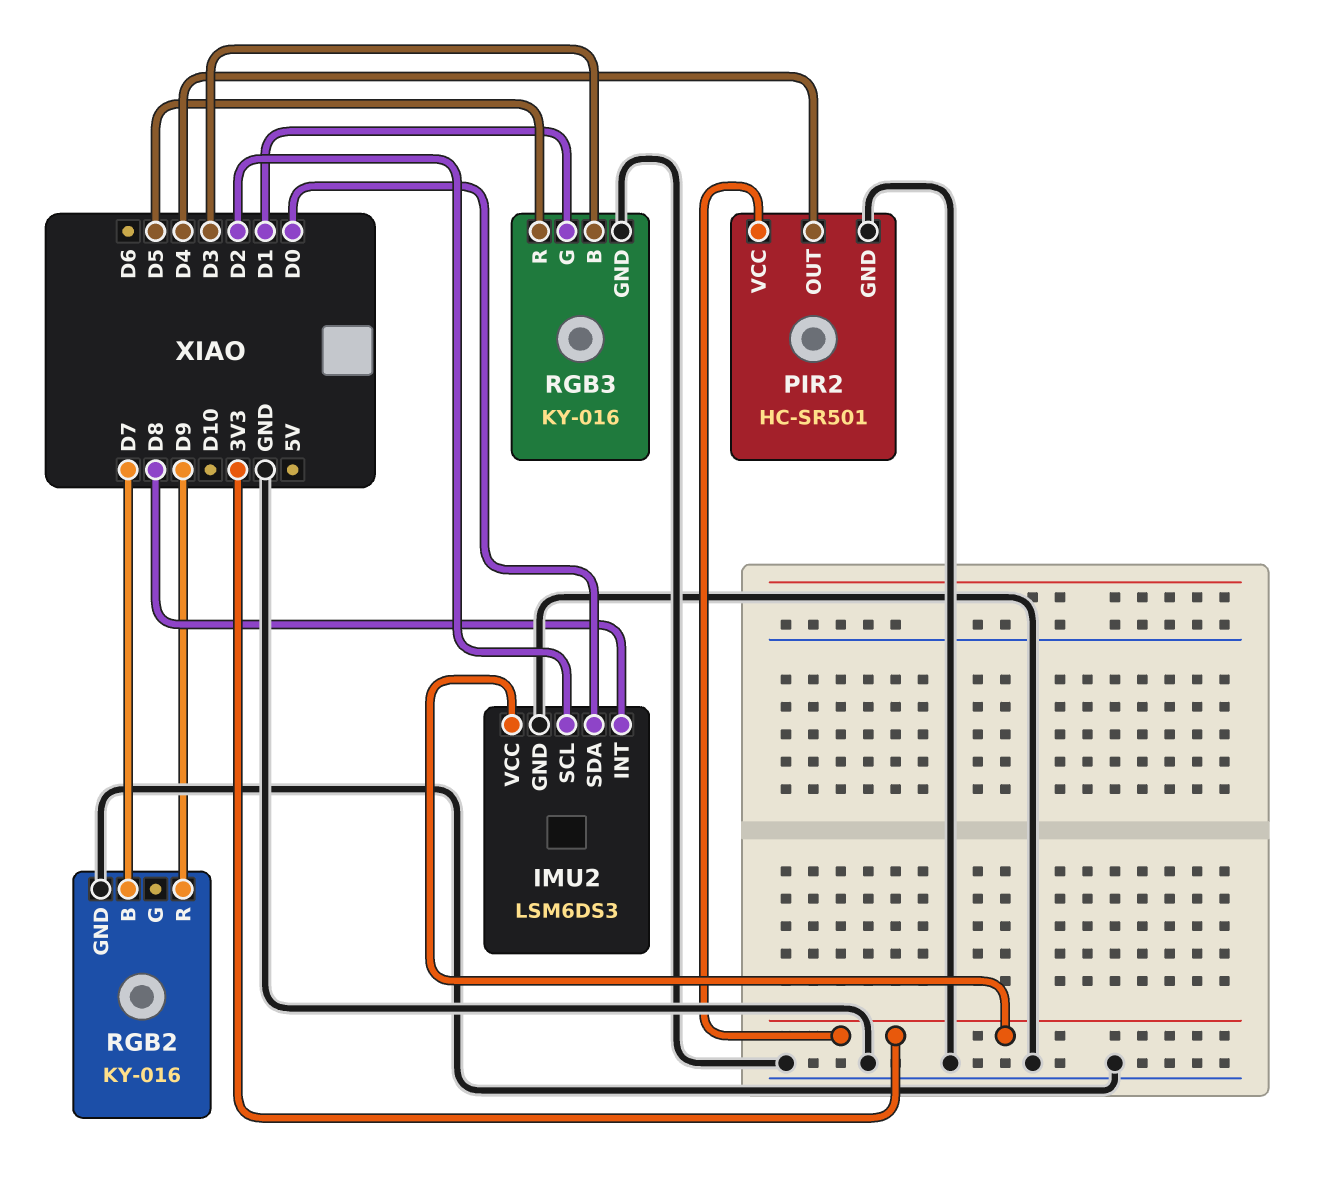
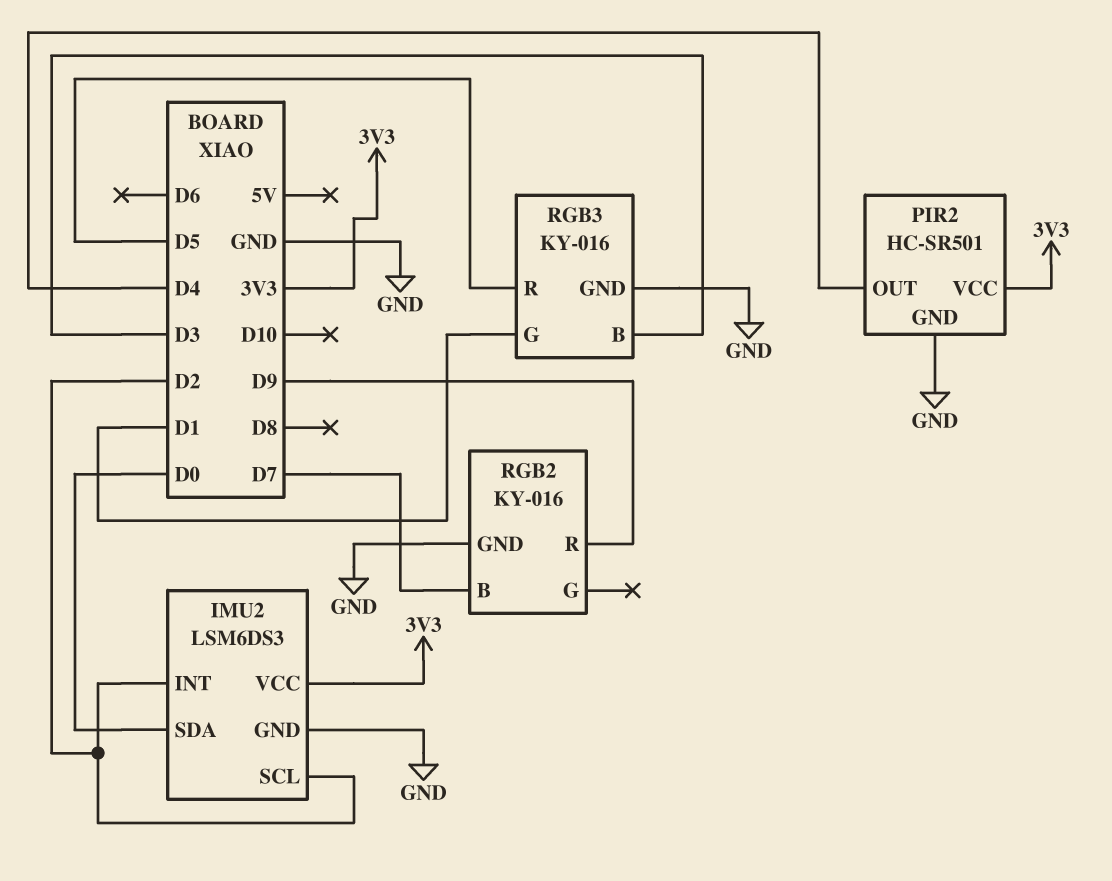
IMU2 pin INT: D8 -> D2

